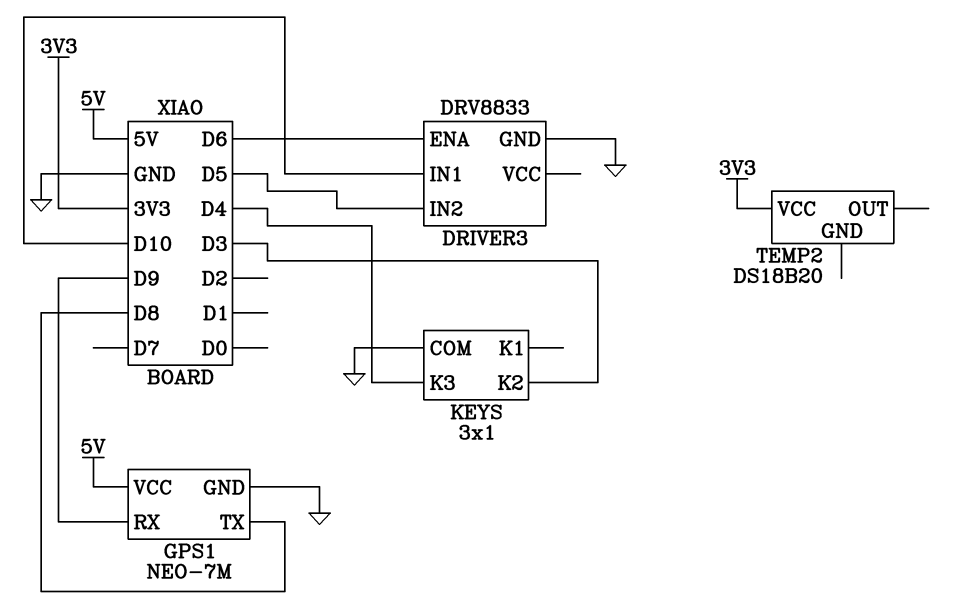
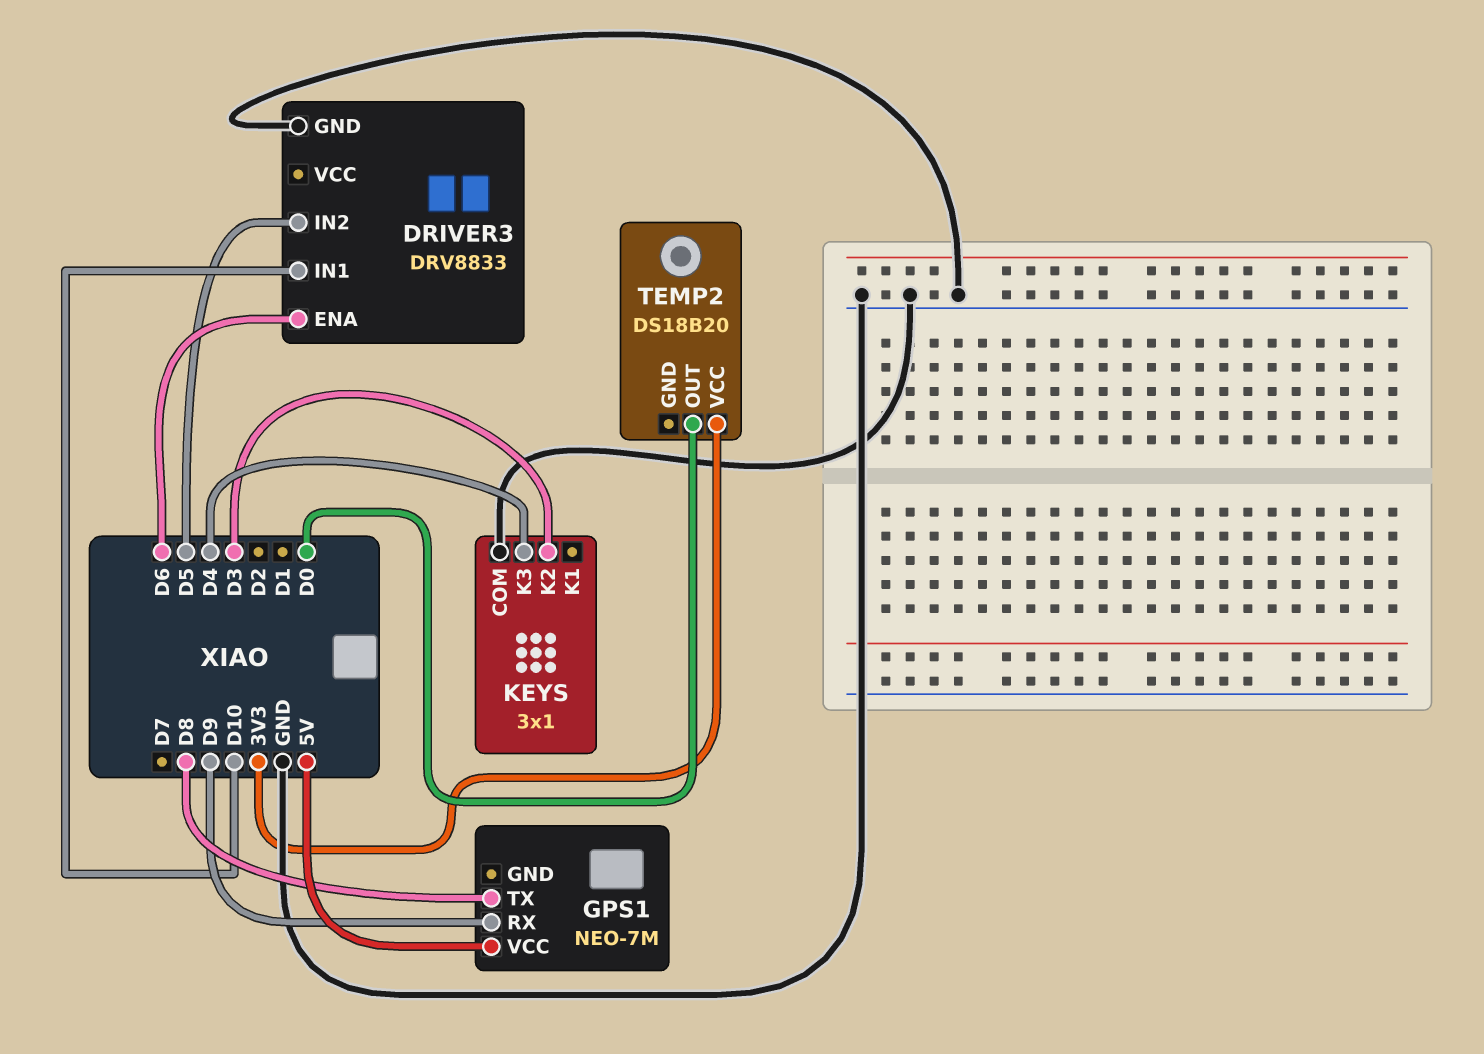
GPS1 pin GND: GND -> none
TEMP2 pin OUT: none -> D0

